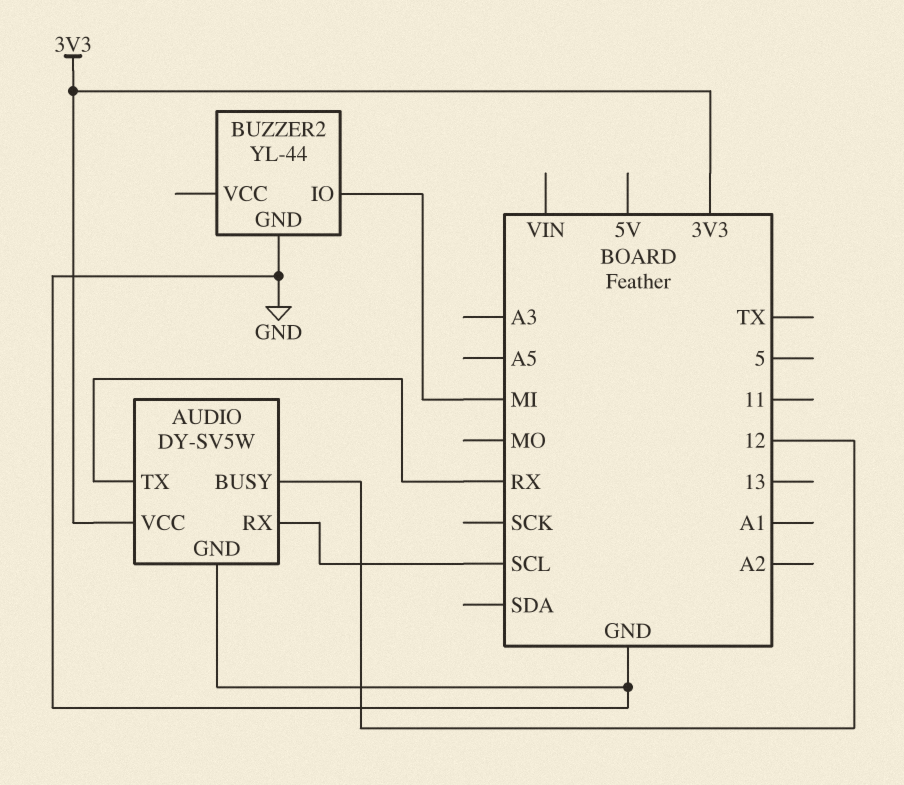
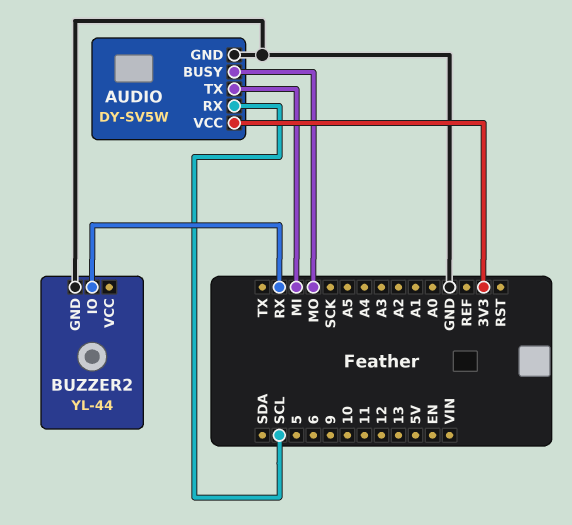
AUDIO pin BUSY: 12 -> MO
AUDIO pin TX: RX -> MI
BUZZER2 pin IO: MI -> RX

